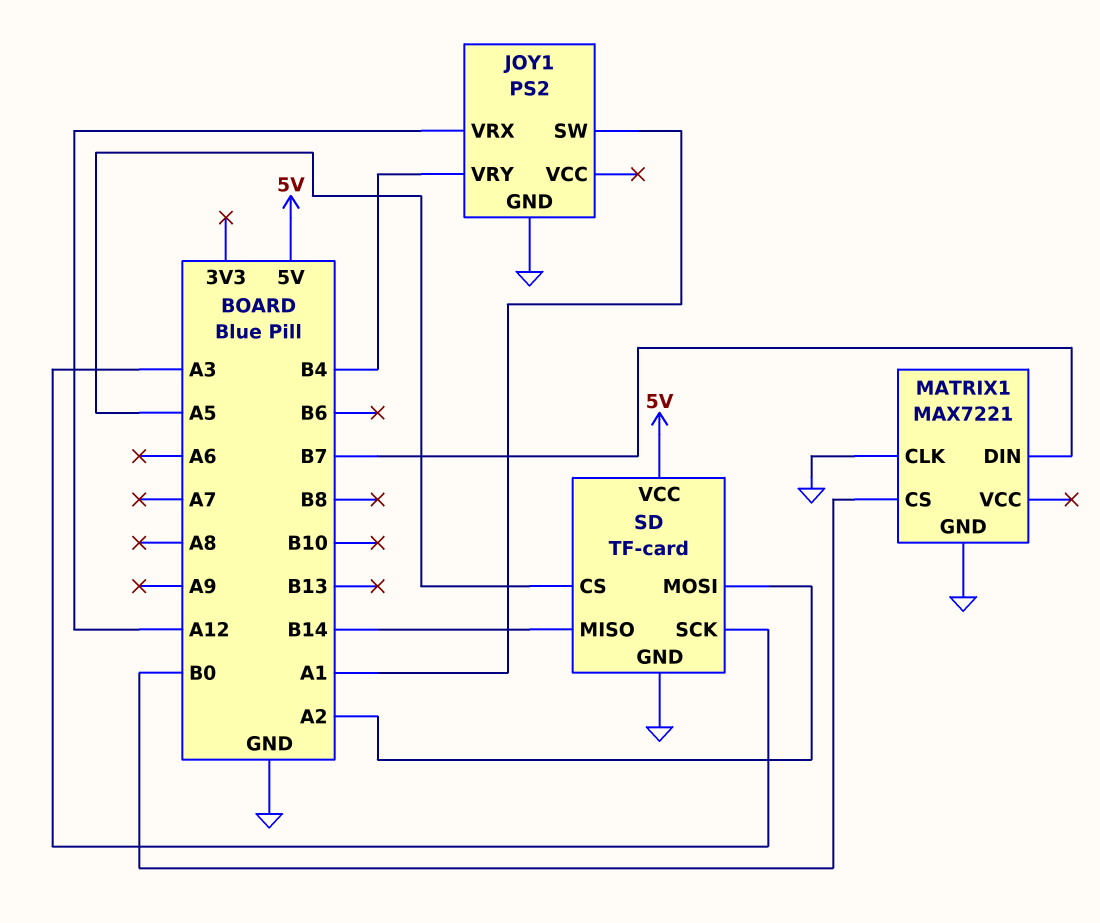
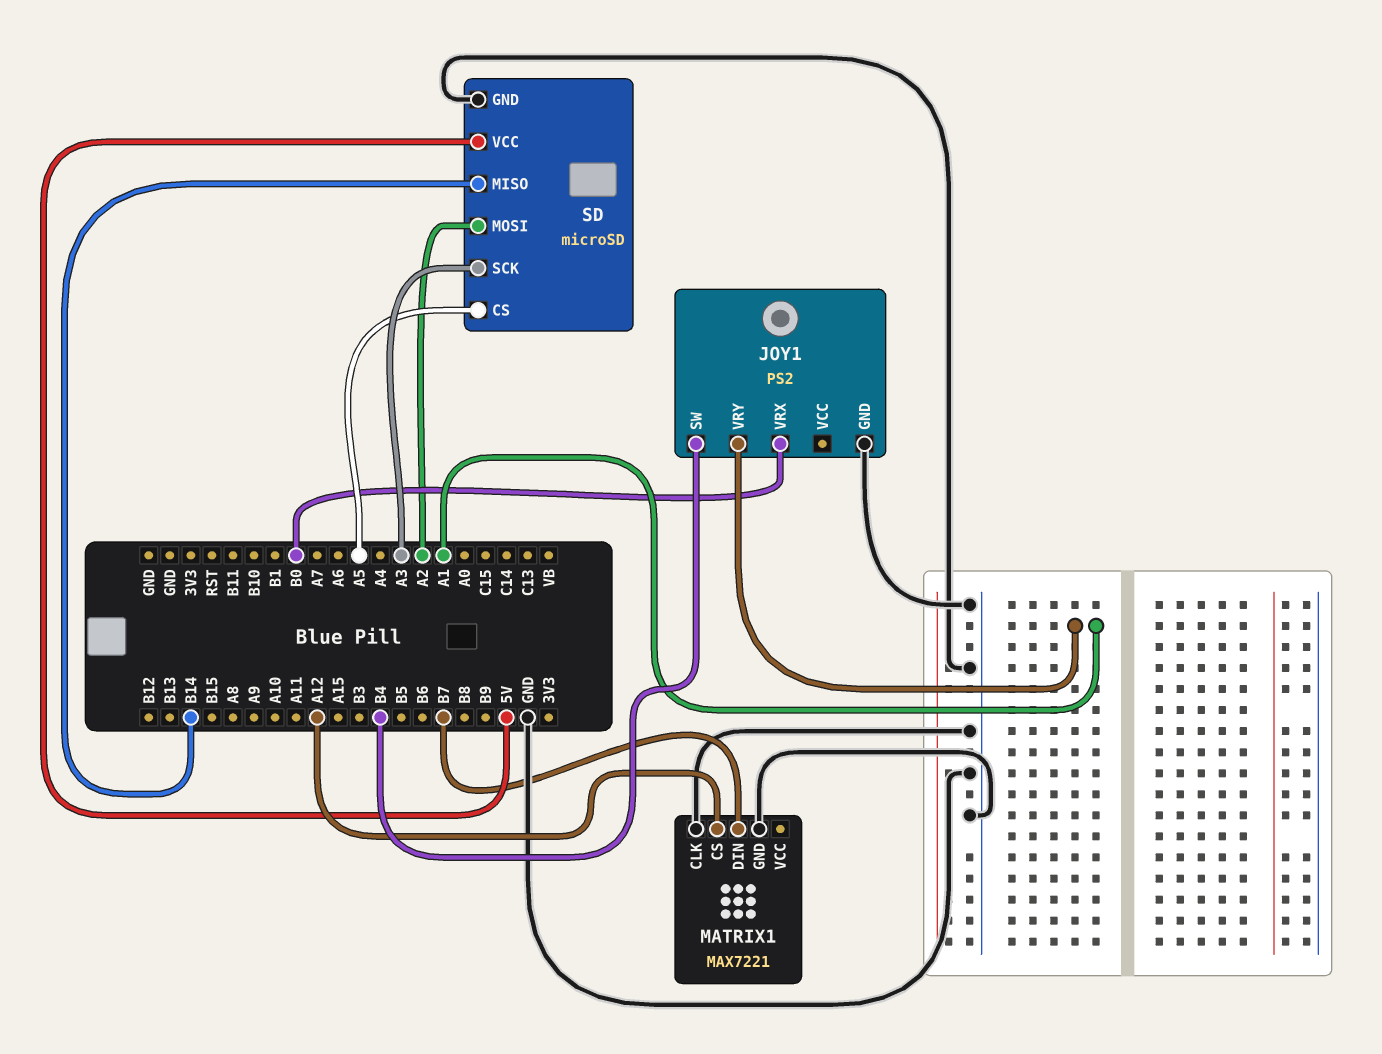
JOY1 pin SW: A1 -> B4
JOY1 pin VRX: A12 -> B0
JOY1 pin VRY: B4 -> A1
MATRIX1 pin CS: B0 -> A12
SD: TF-card -> microSD

